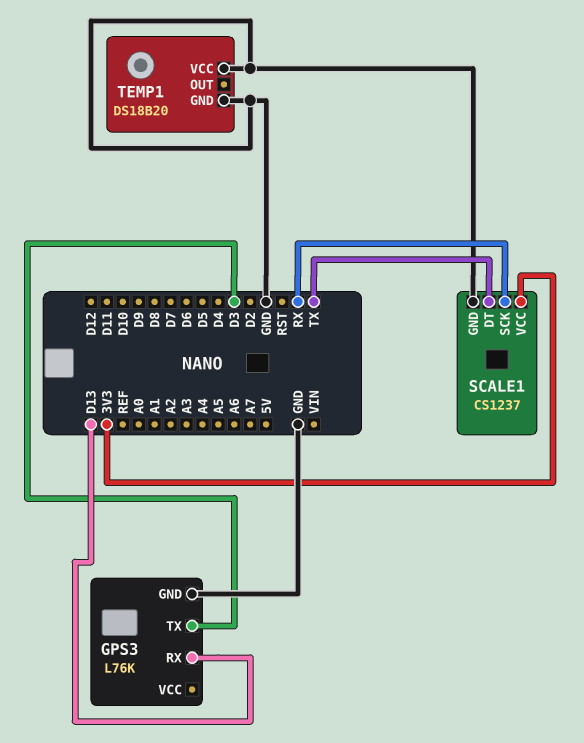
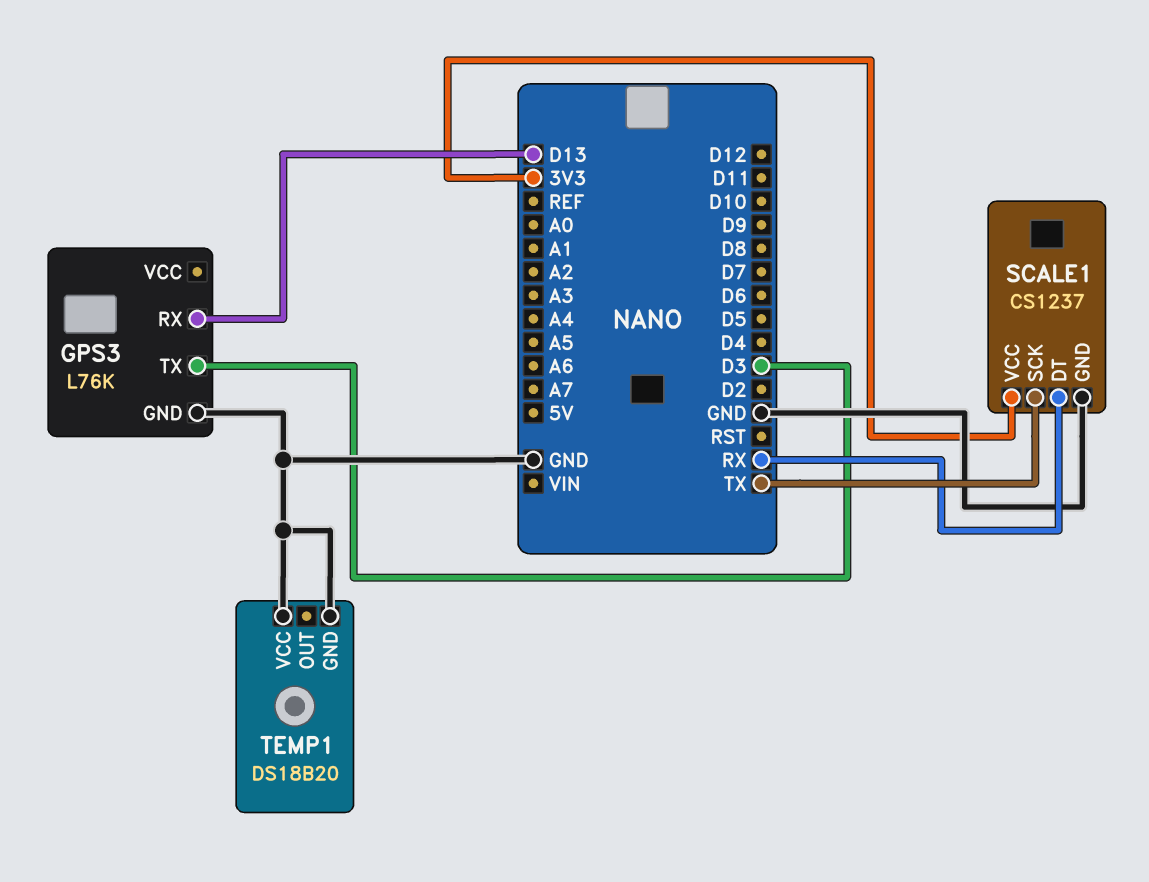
SCALE1 pin DT: TX -> RX
SCALE1 pin SCK: RX -> TX

